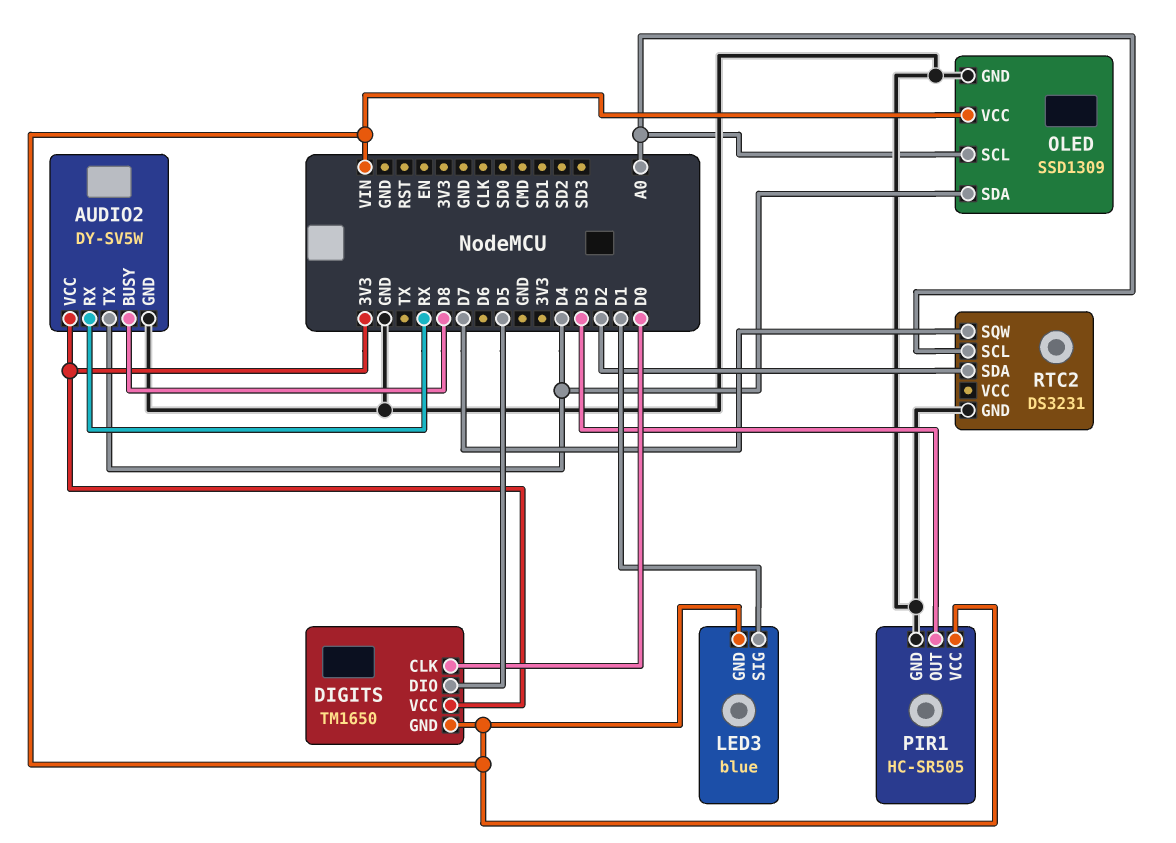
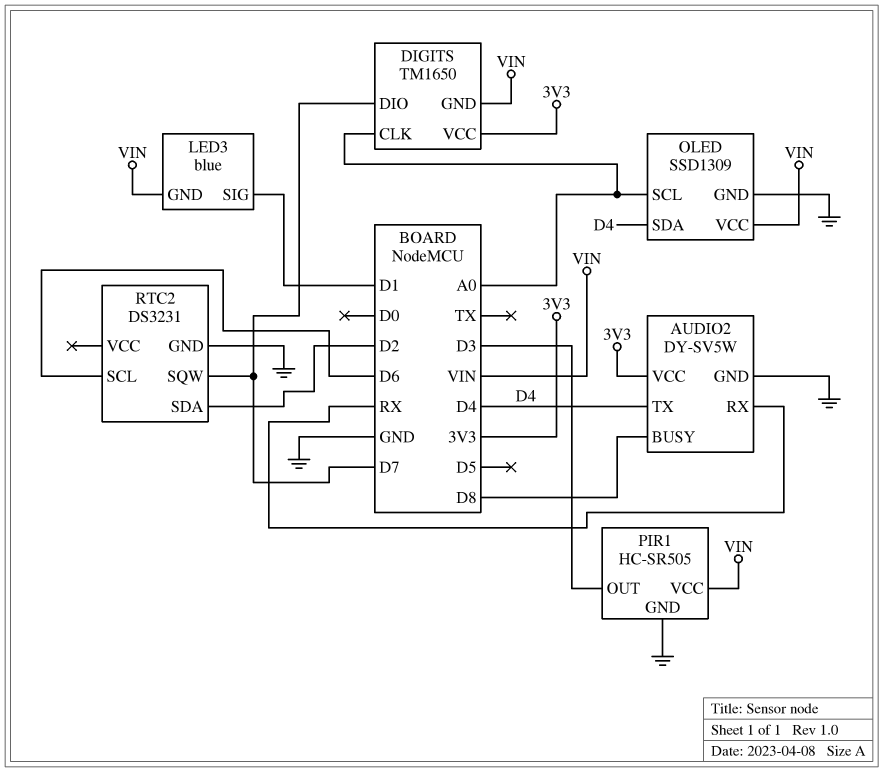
DIGITS pin CLK: D0 -> A0
DIGITS pin DIO: D5 -> D7
RTC2 pin SCL: A0 -> D6

